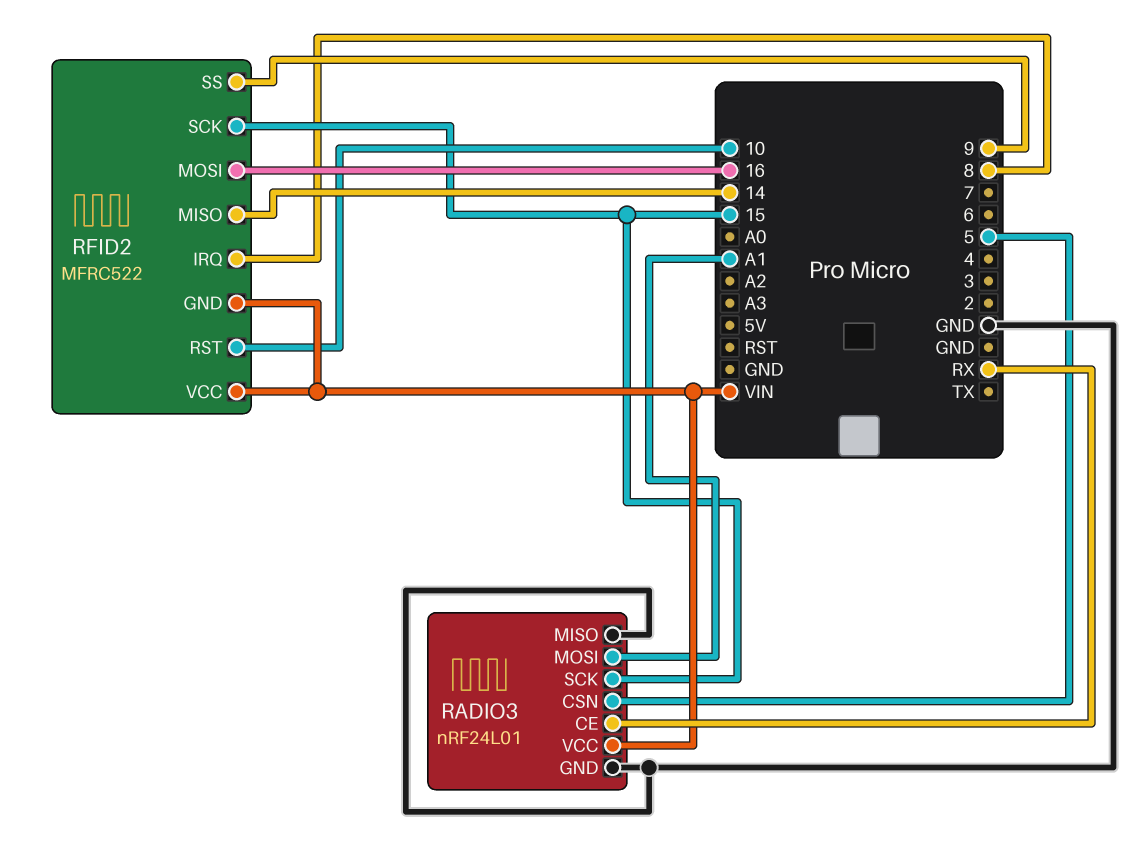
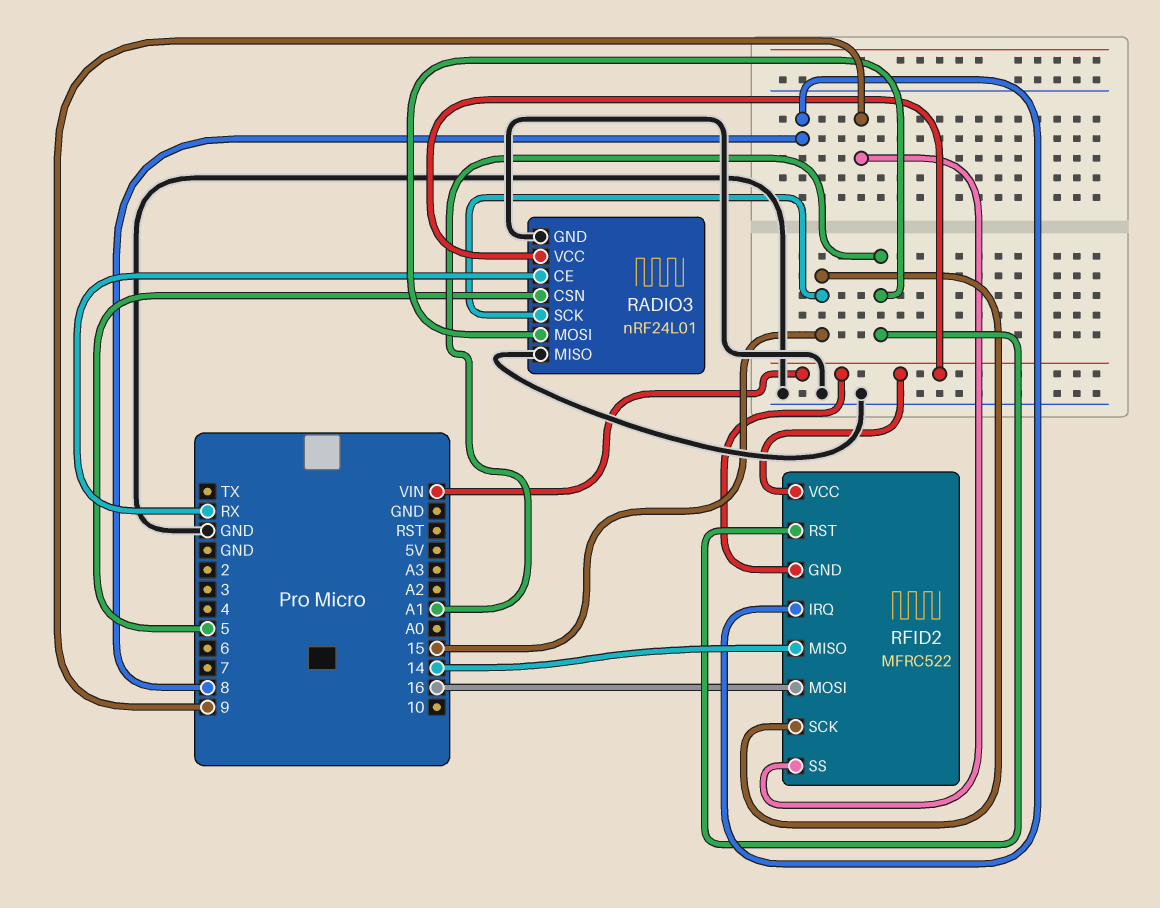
RFID2 pin RST: 10 -> A1

